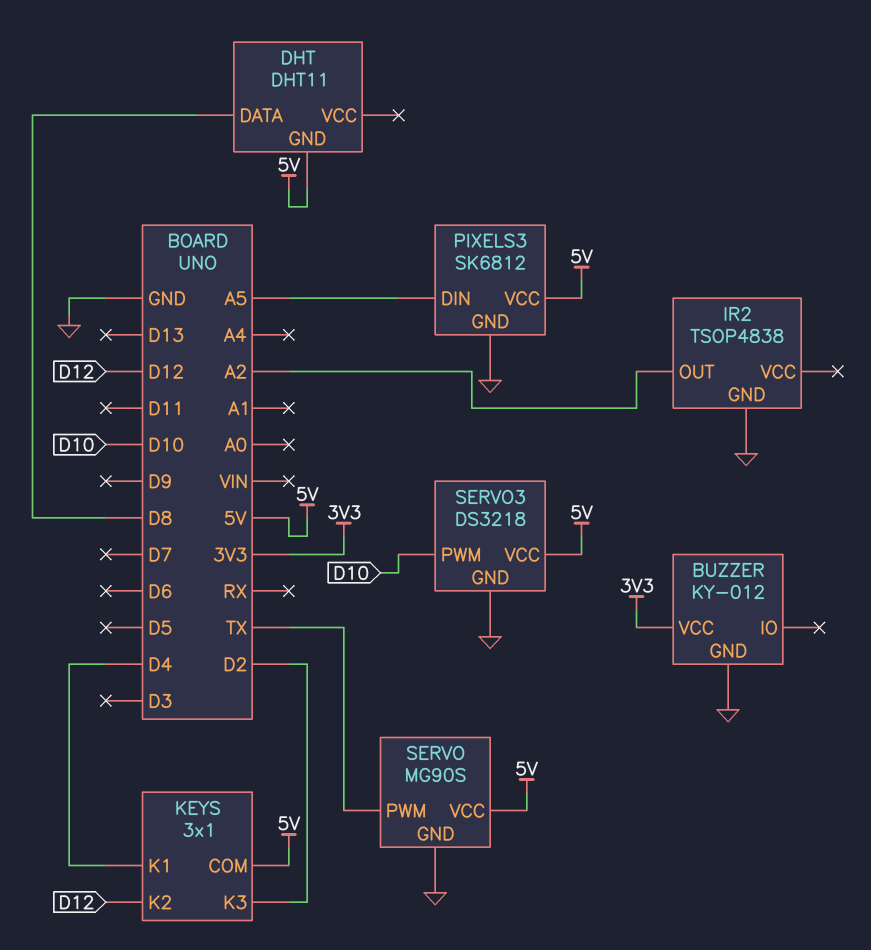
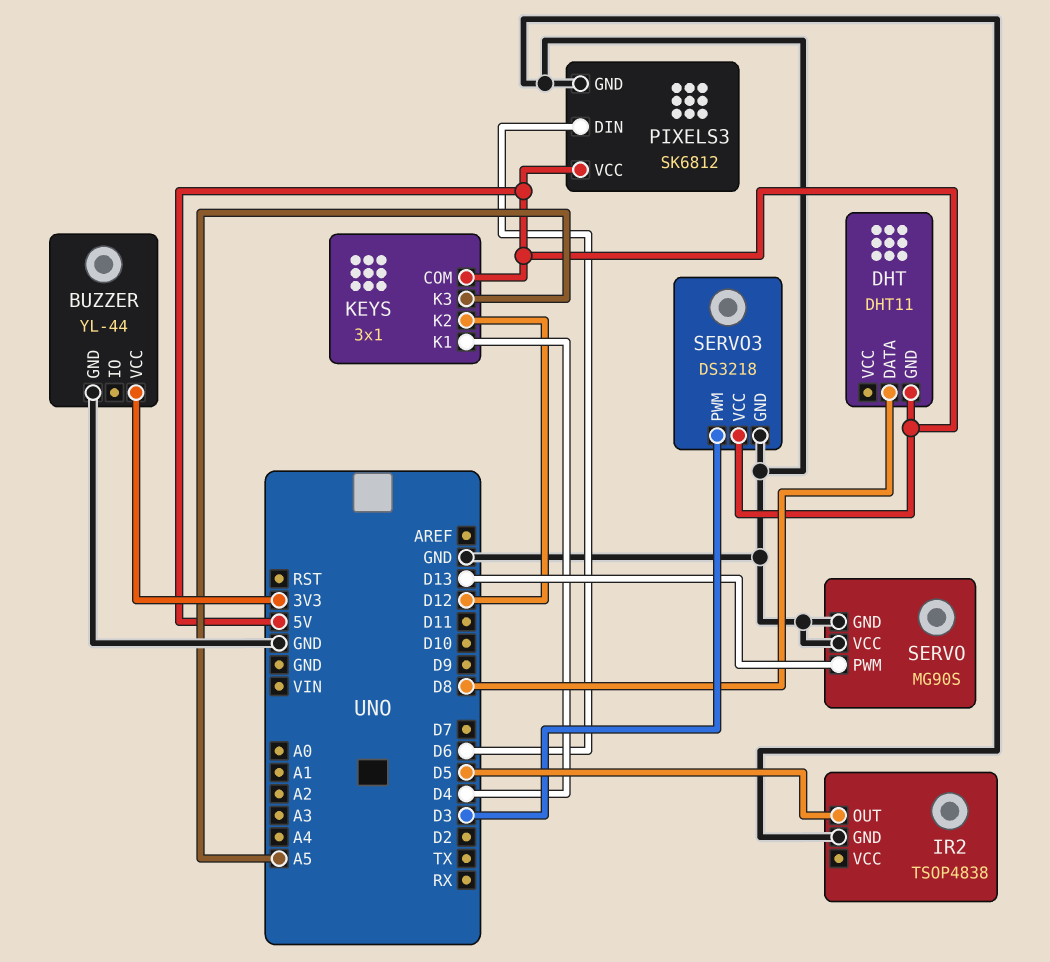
BUZZER: KY-012 -> YL-44
IR2 pin OUT: A2 -> D5
KEYS pin K3: D2 -> A5
PIXELS3 pin DIN: A5 -> D6
SERVO pin PWM: TX -> D13
SERVO pin VCC: 5V -> GND
SERVO3 pin PWM: D10 -> D3

